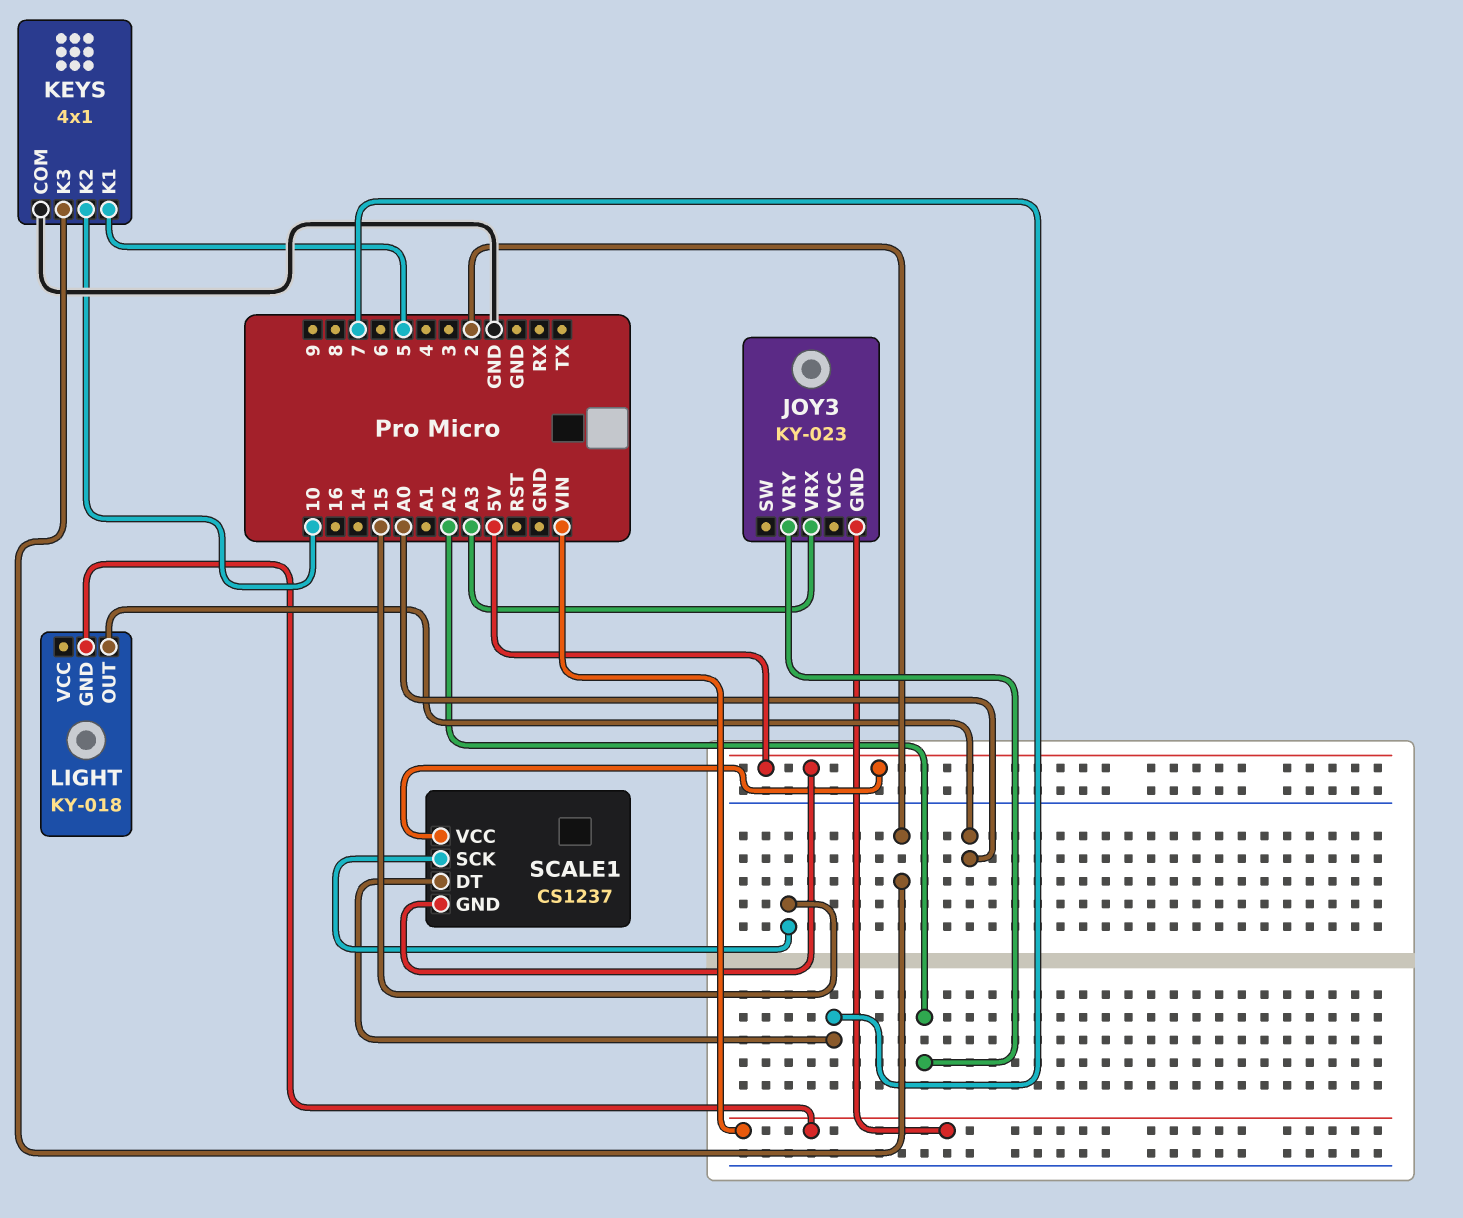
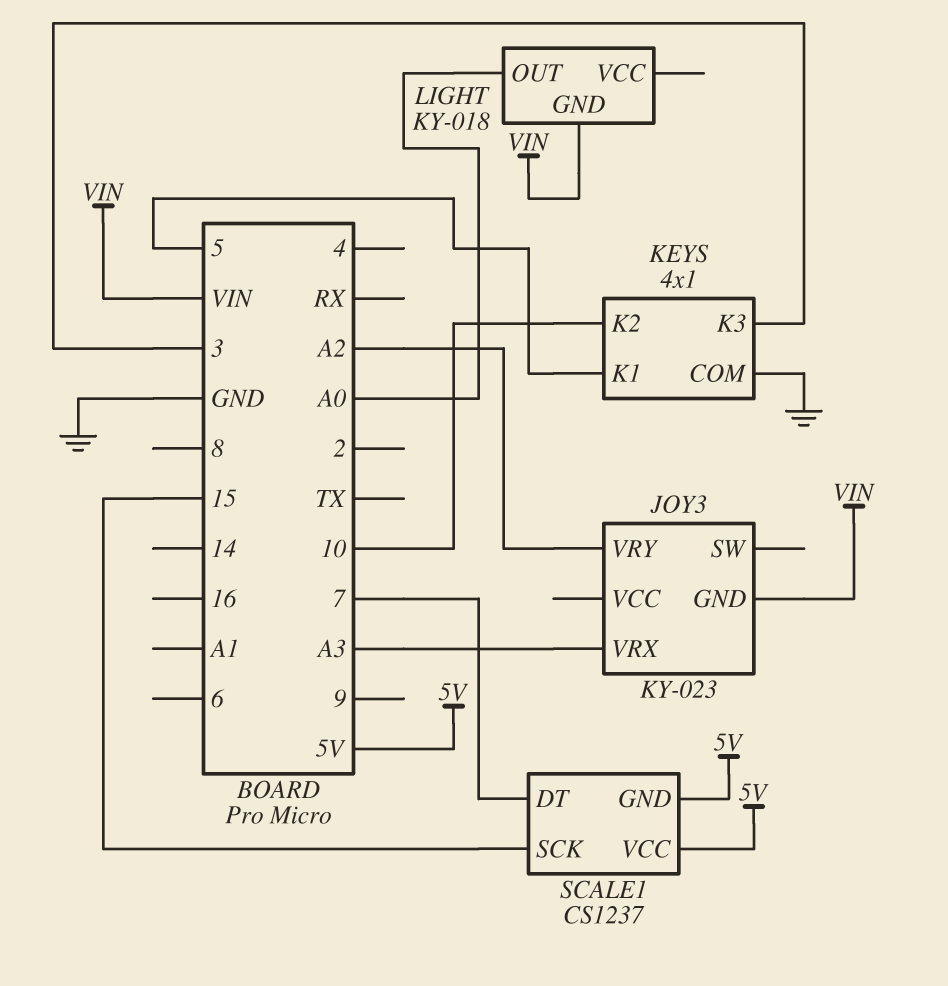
KEYS pin K3: 2 -> 3

